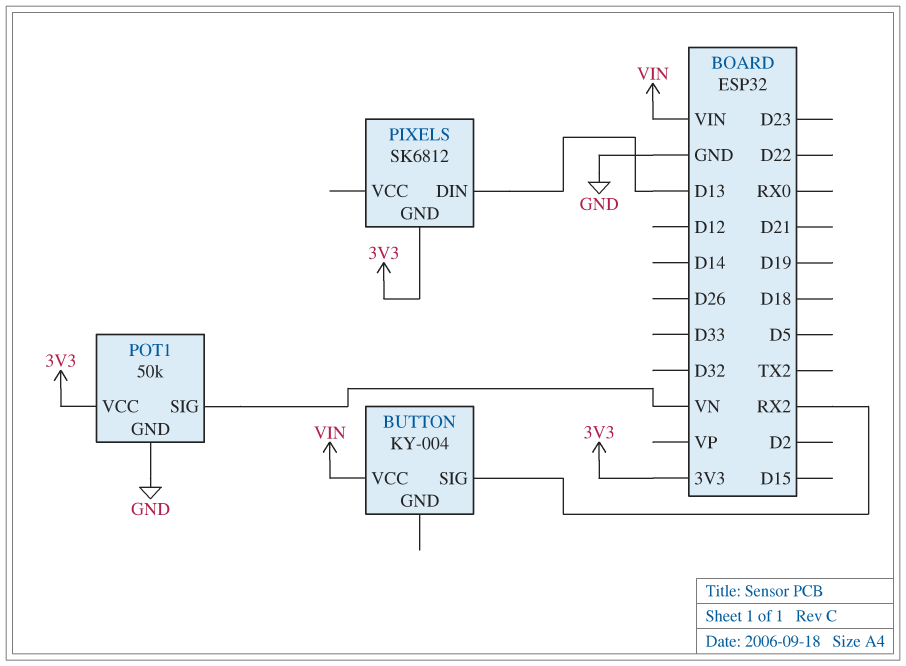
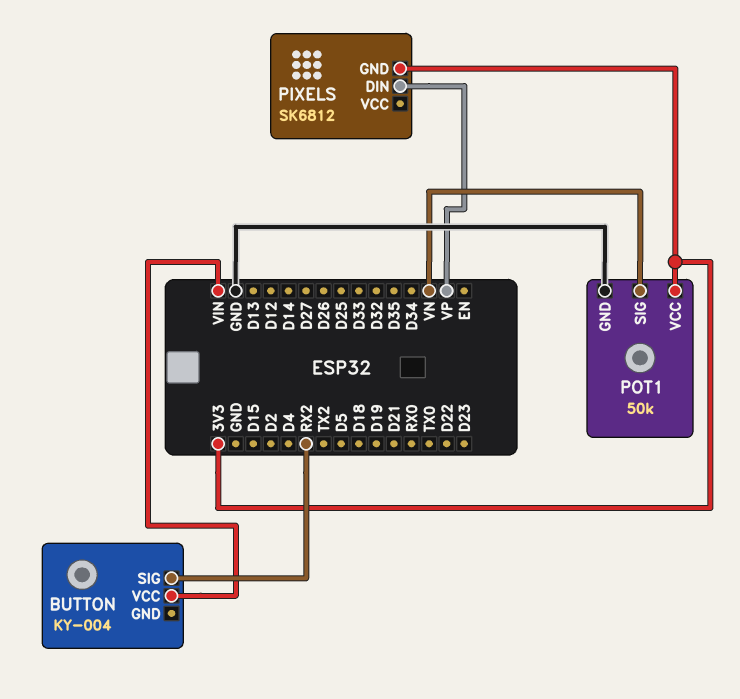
PIXELS pin DIN: D13 -> VP

